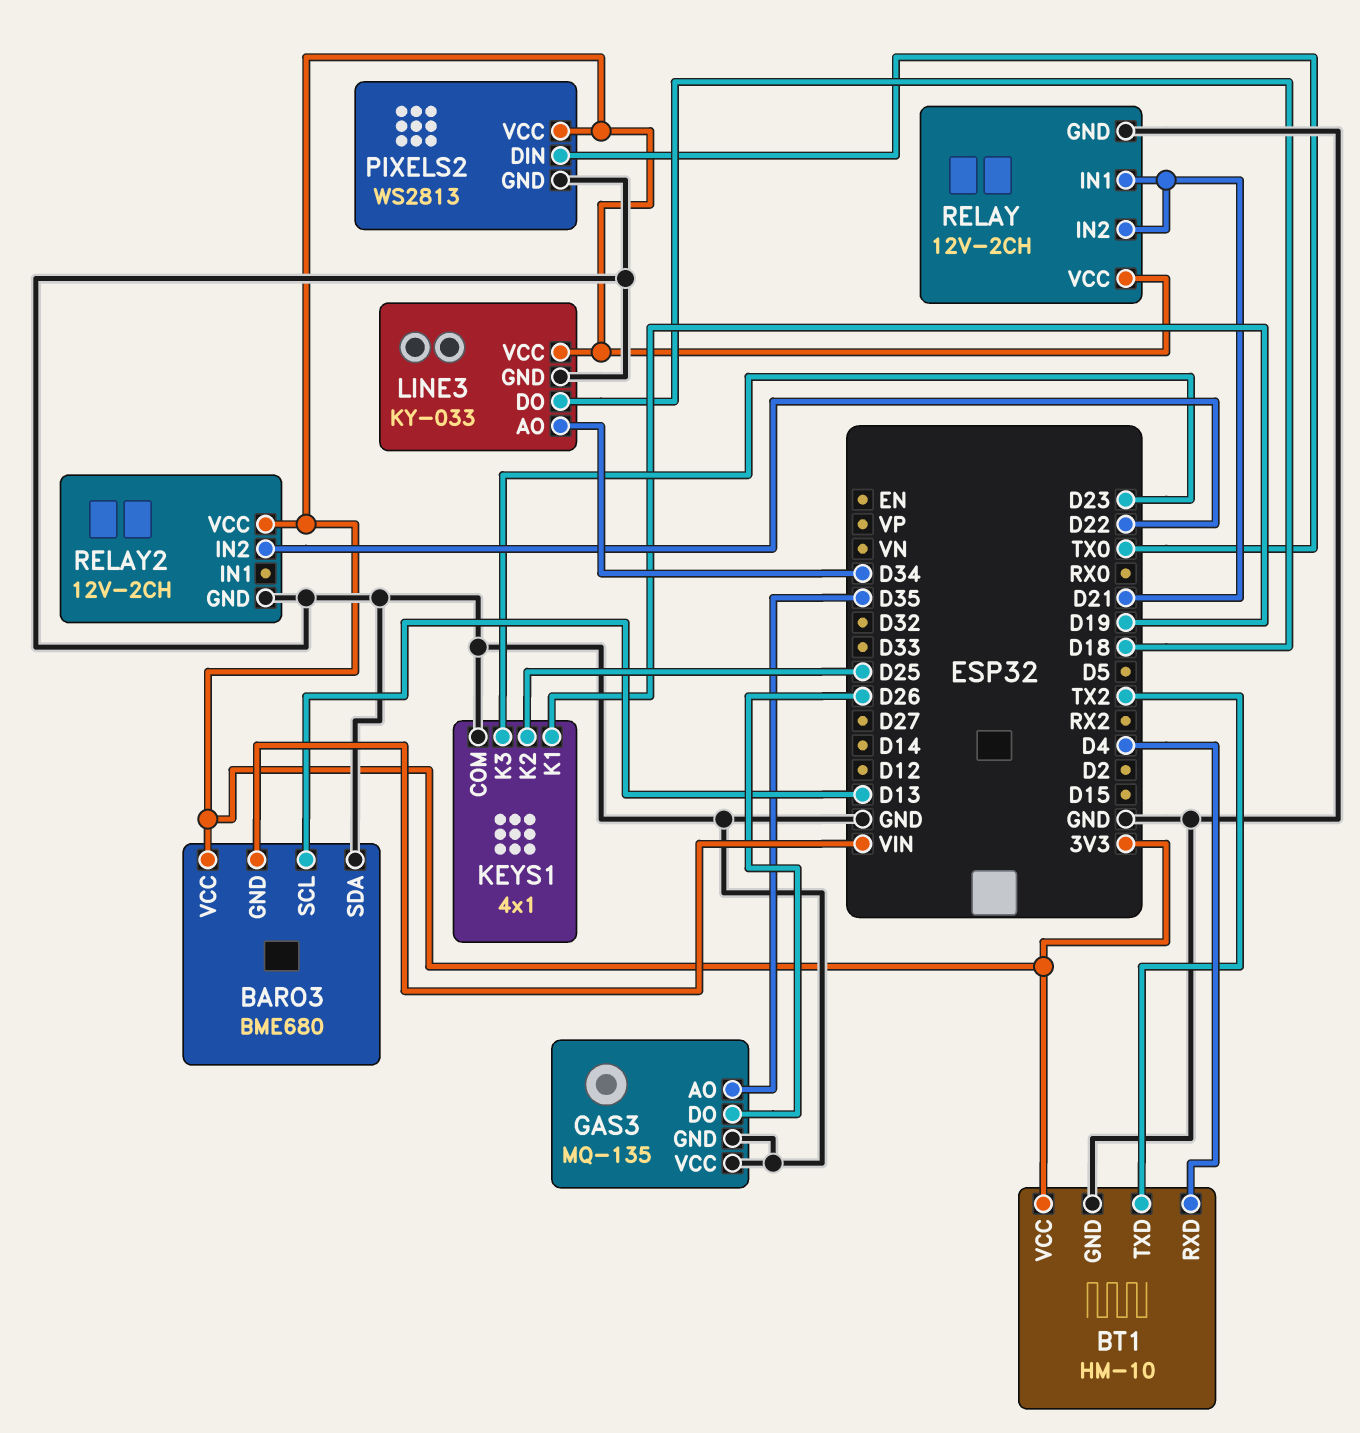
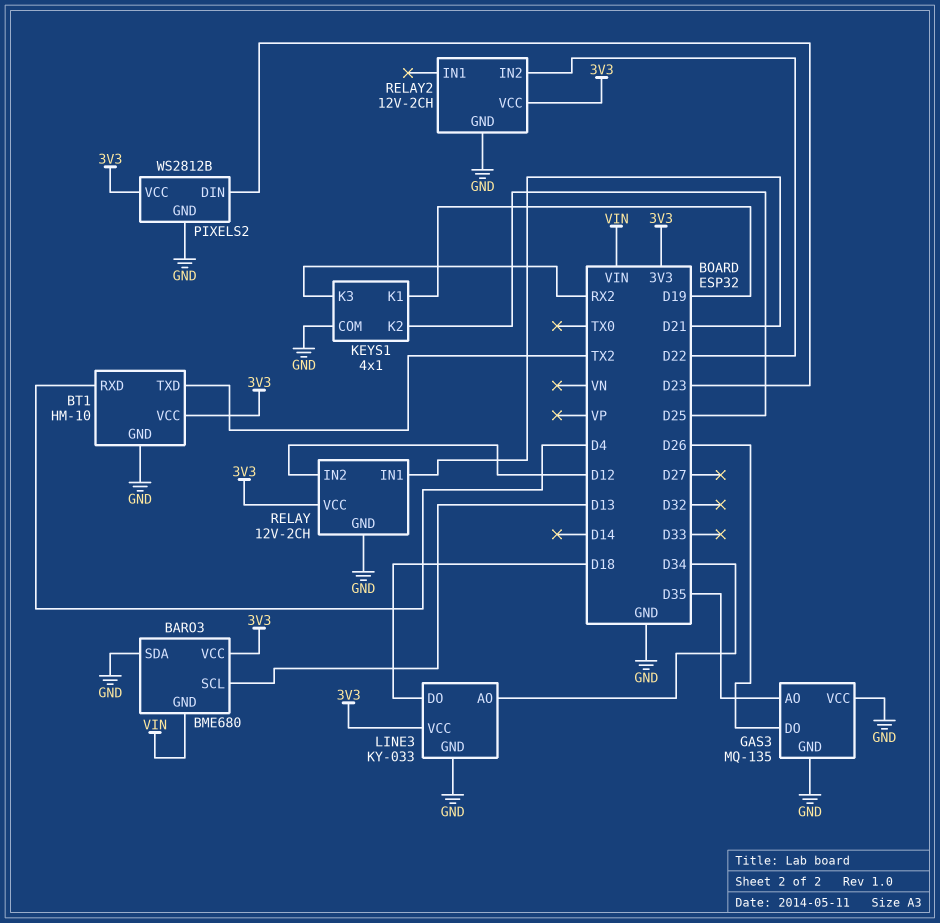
KEYS1 pin K3: D23 -> RX2
PIXELS2: WS2813 -> WS2812B
PIXELS2 pin DIN: TX0 -> D23
RELAY pin IN2: D21 -> D12

